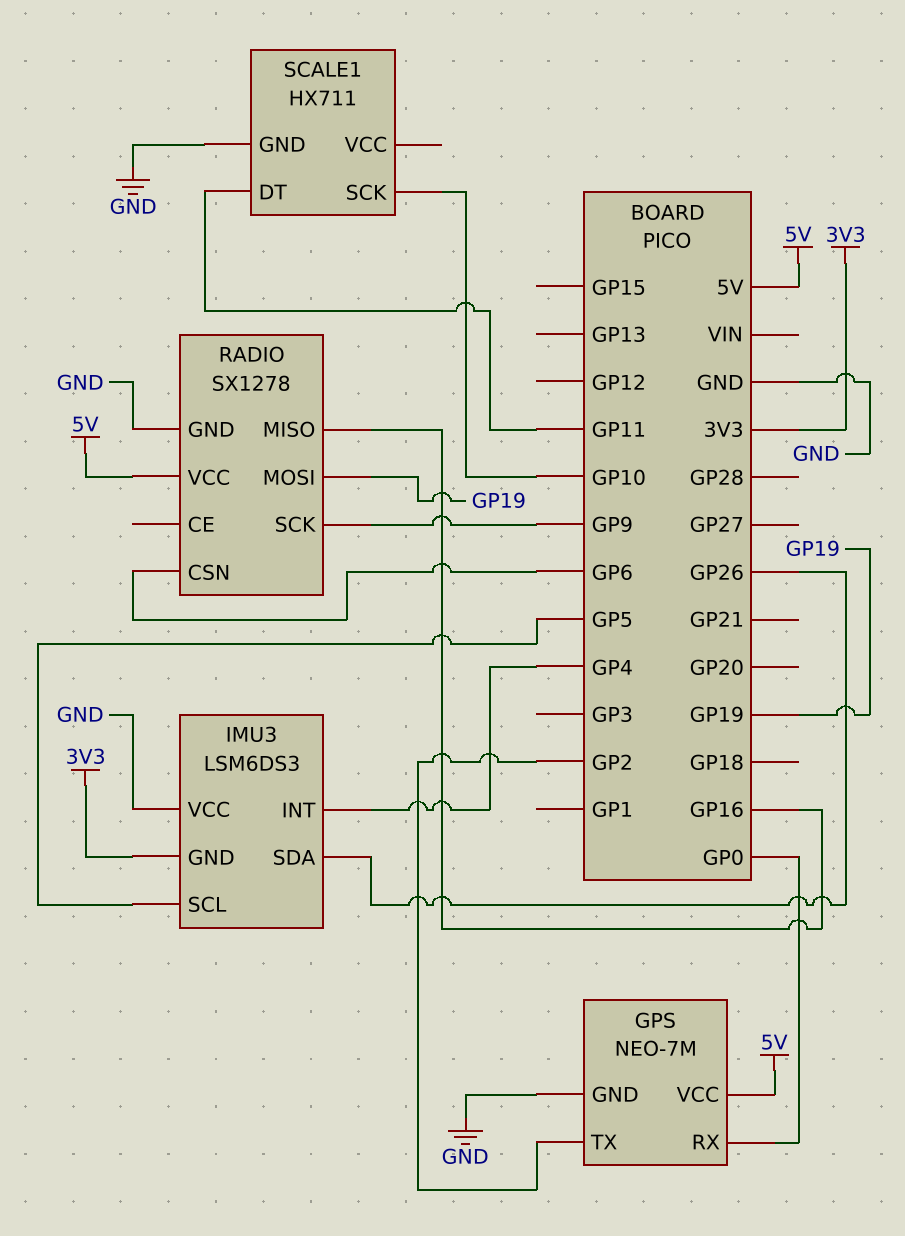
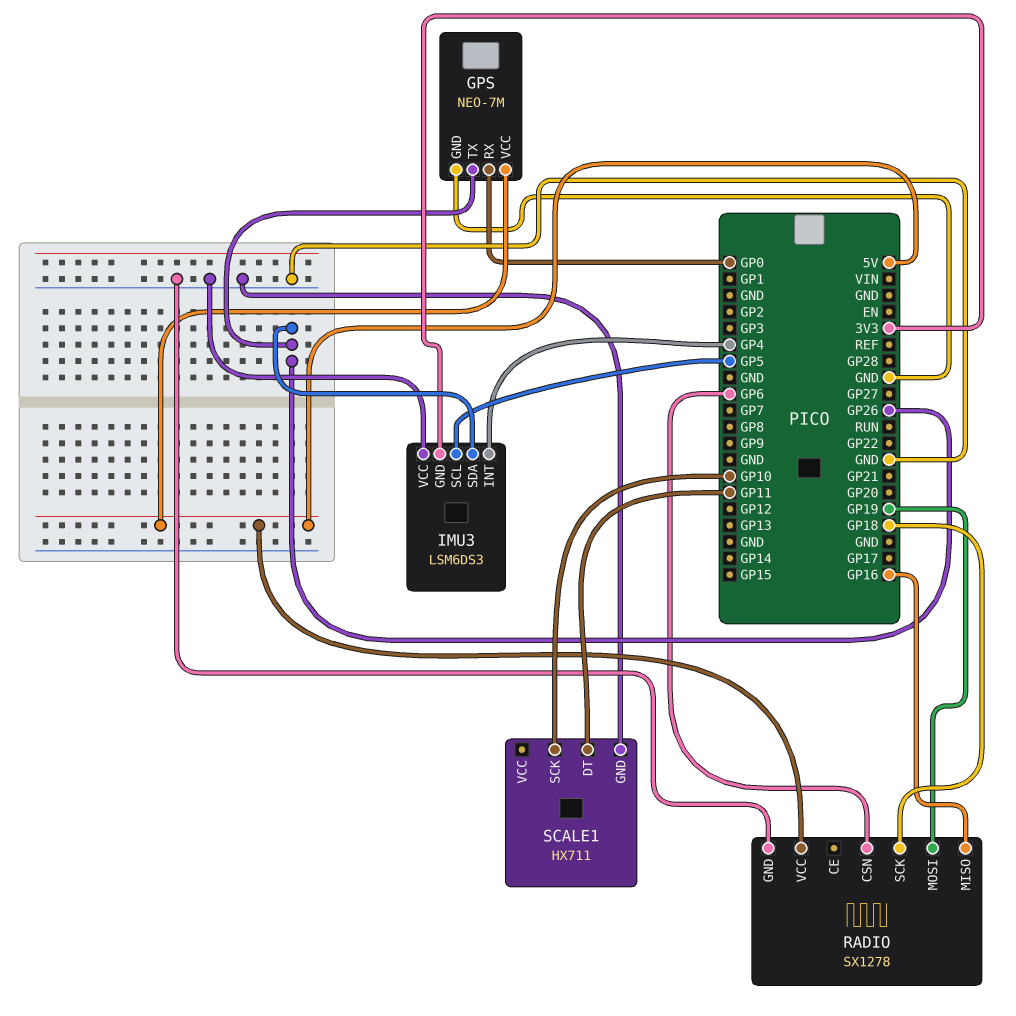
GPS pin TX: GP2 -> GP26
RADIO pin SCK: GP9 -> GP18

